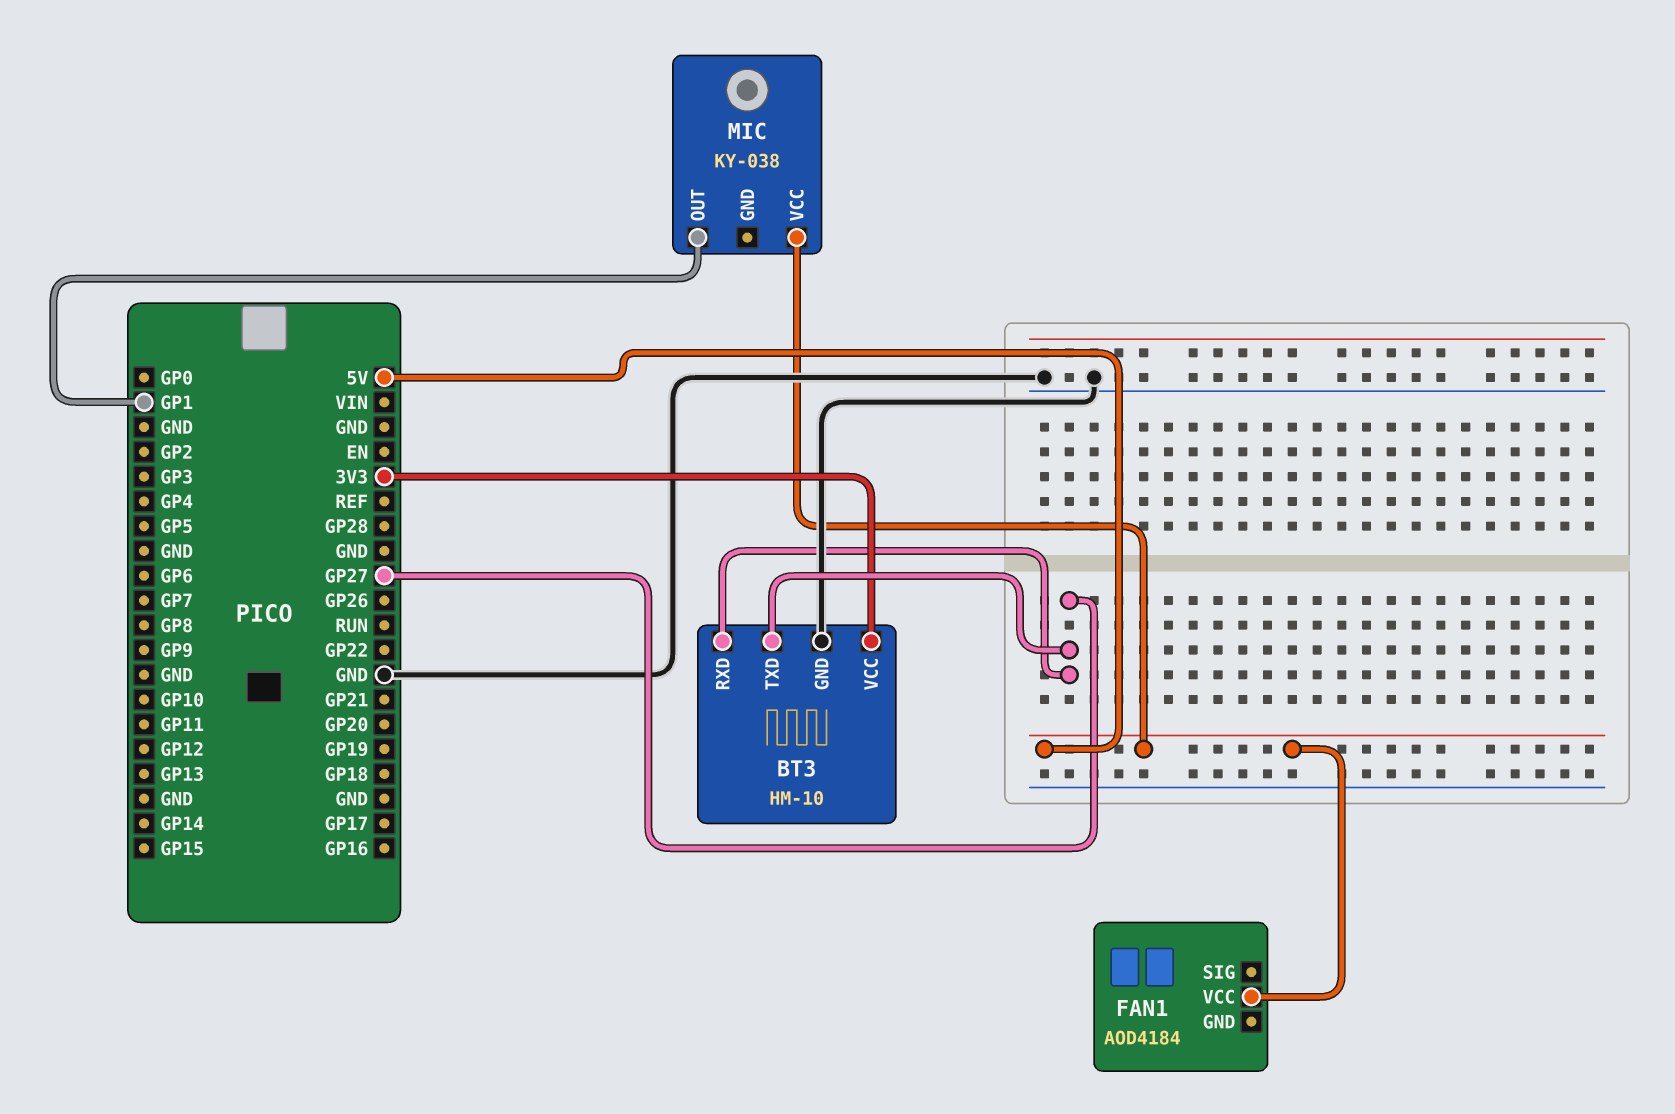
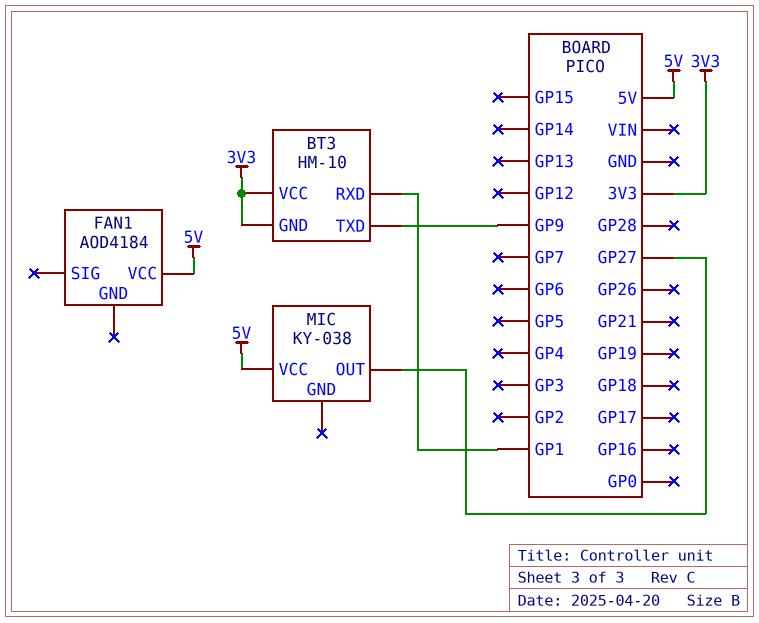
BT3 pin GND: GND -> 3V3
BT3 pin RXD: GP27 -> GP1
BT3 pin TXD: GP27 -> GP9
MIC pin OUT: GP1 -> GP27

